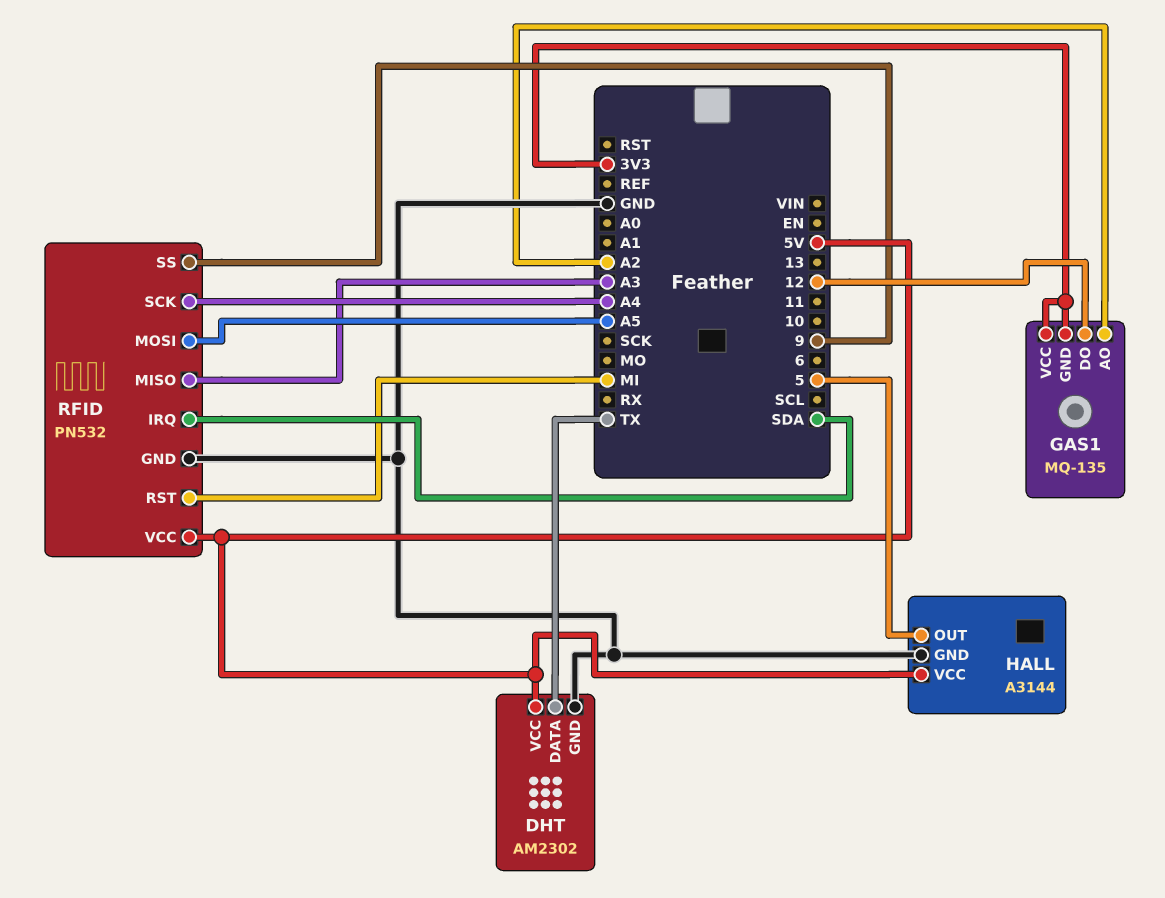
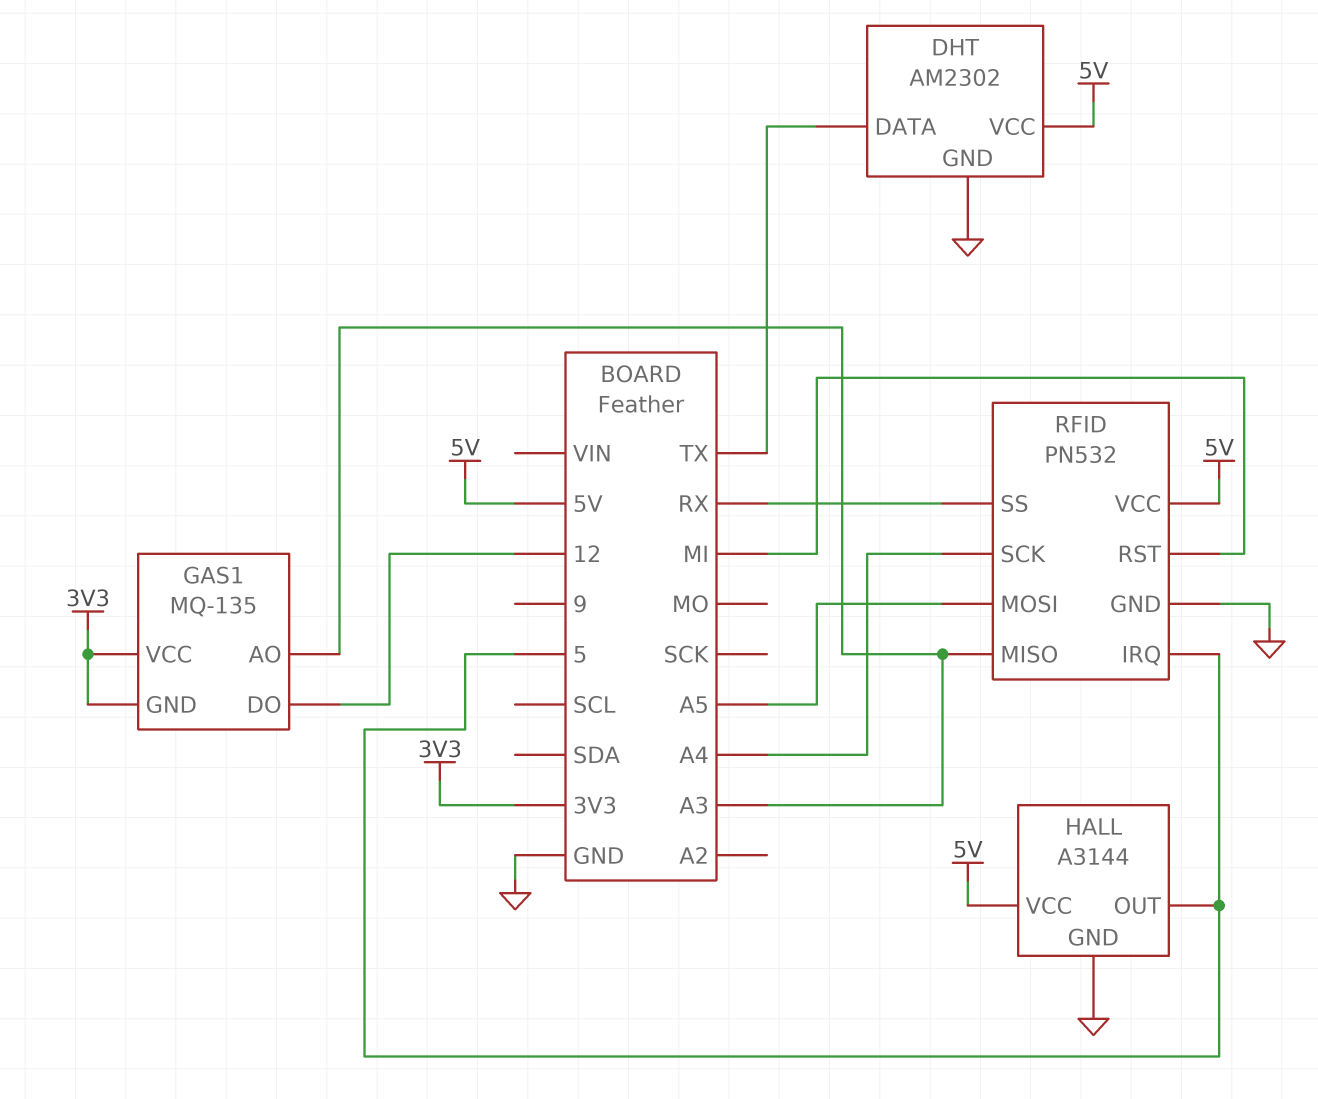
GAS1 pin AO: A2 -> A3
RFID pin IRQ: SDA -> 5
RFID pin SS: 9 -> RX

